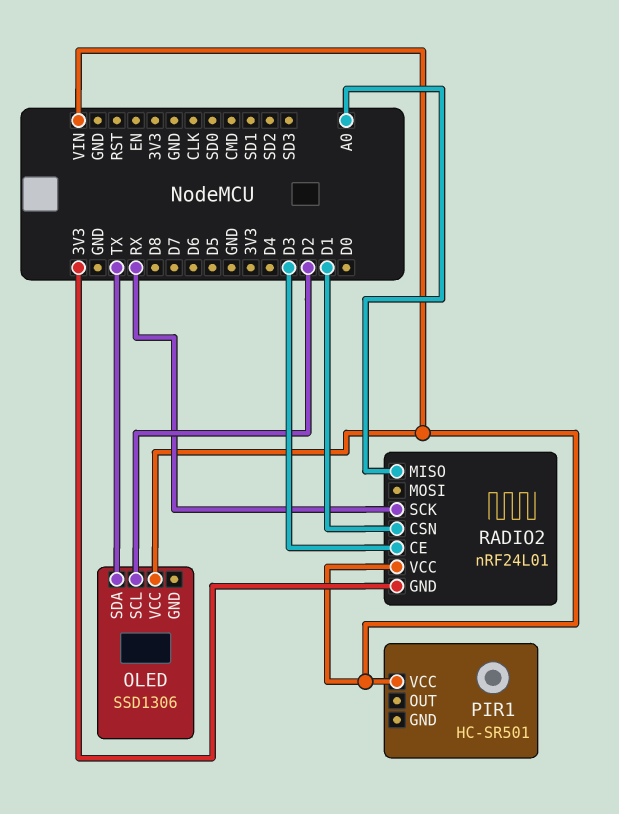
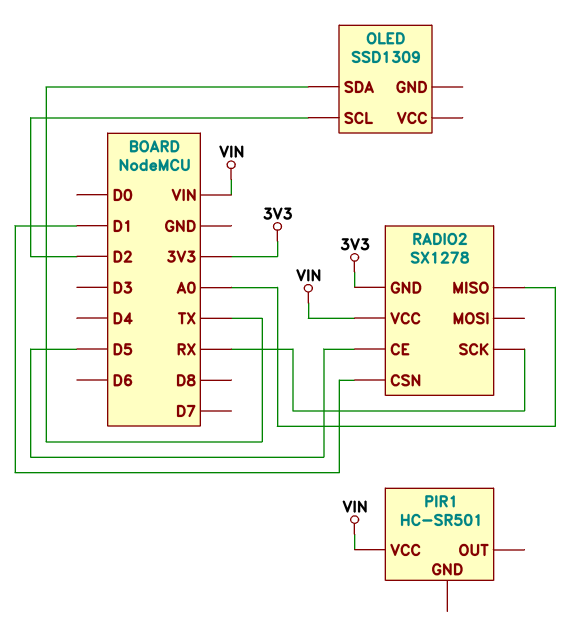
OLED: SSD1306 -> SSD1309
OLED pin VCC: VIN -> none
RADIO2: nRF24L01 -> SX1278
RADIO2 pin CE: D3 -> D5

